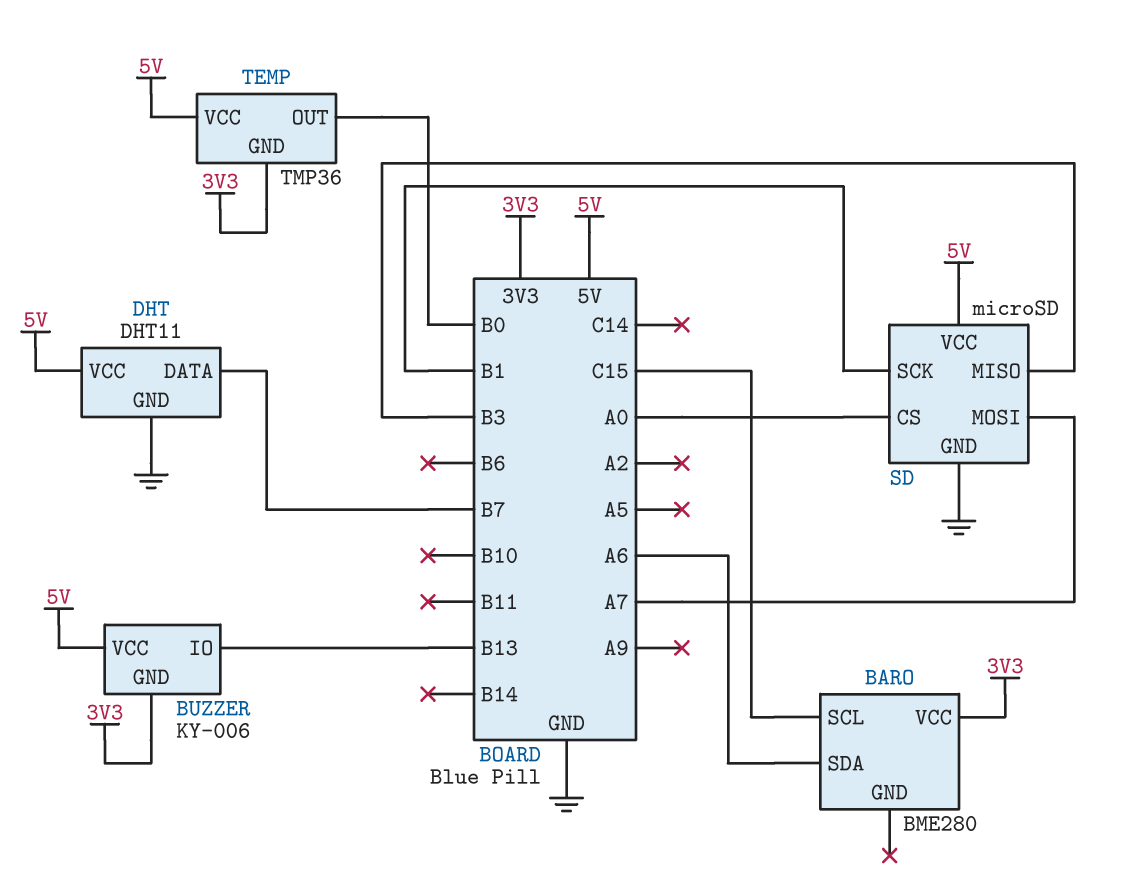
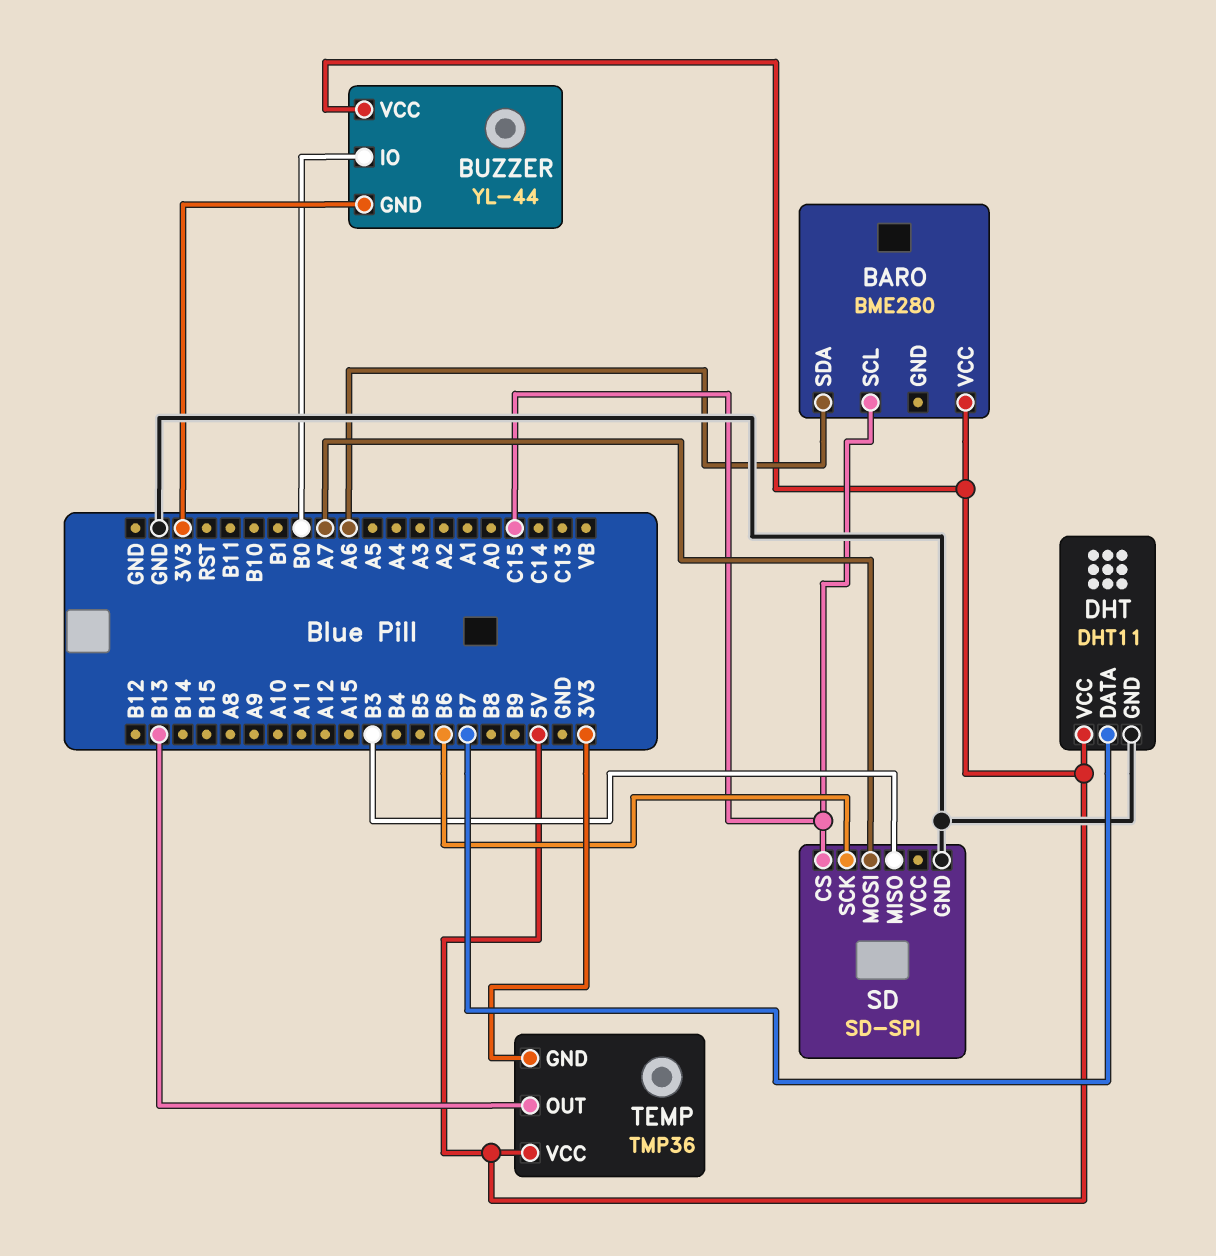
BARO pin VCC: 3V3 -> 5V
BUZZER: KY-006 -> YL-44
BUZZER pin IO: B13 -> B0
SD: microSD -> SD-SPI
SD pin CS: A0 -> C15
SD pin SCK: B1 -> B6
SD pin VCC: 5V -> none
TEMP pin OUT: B0 -> B13

